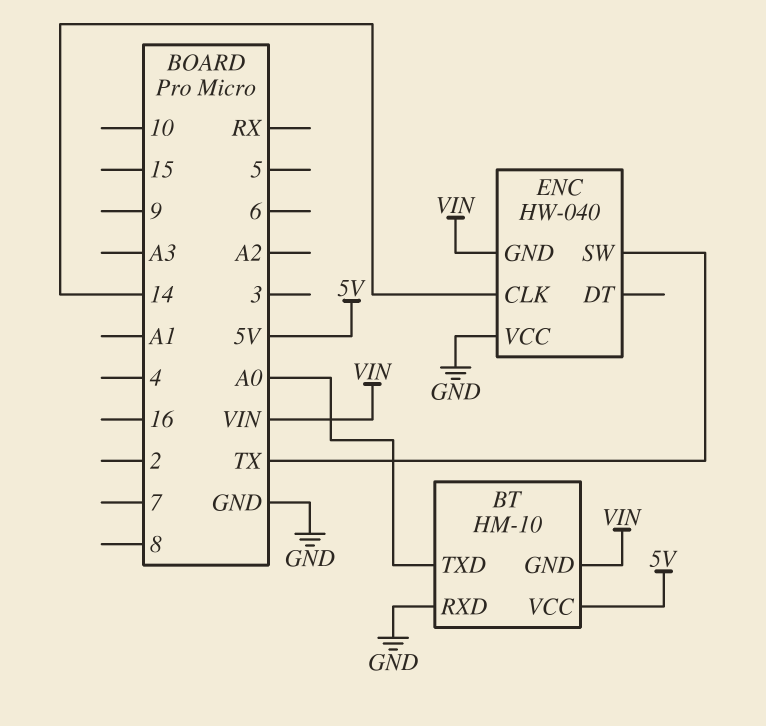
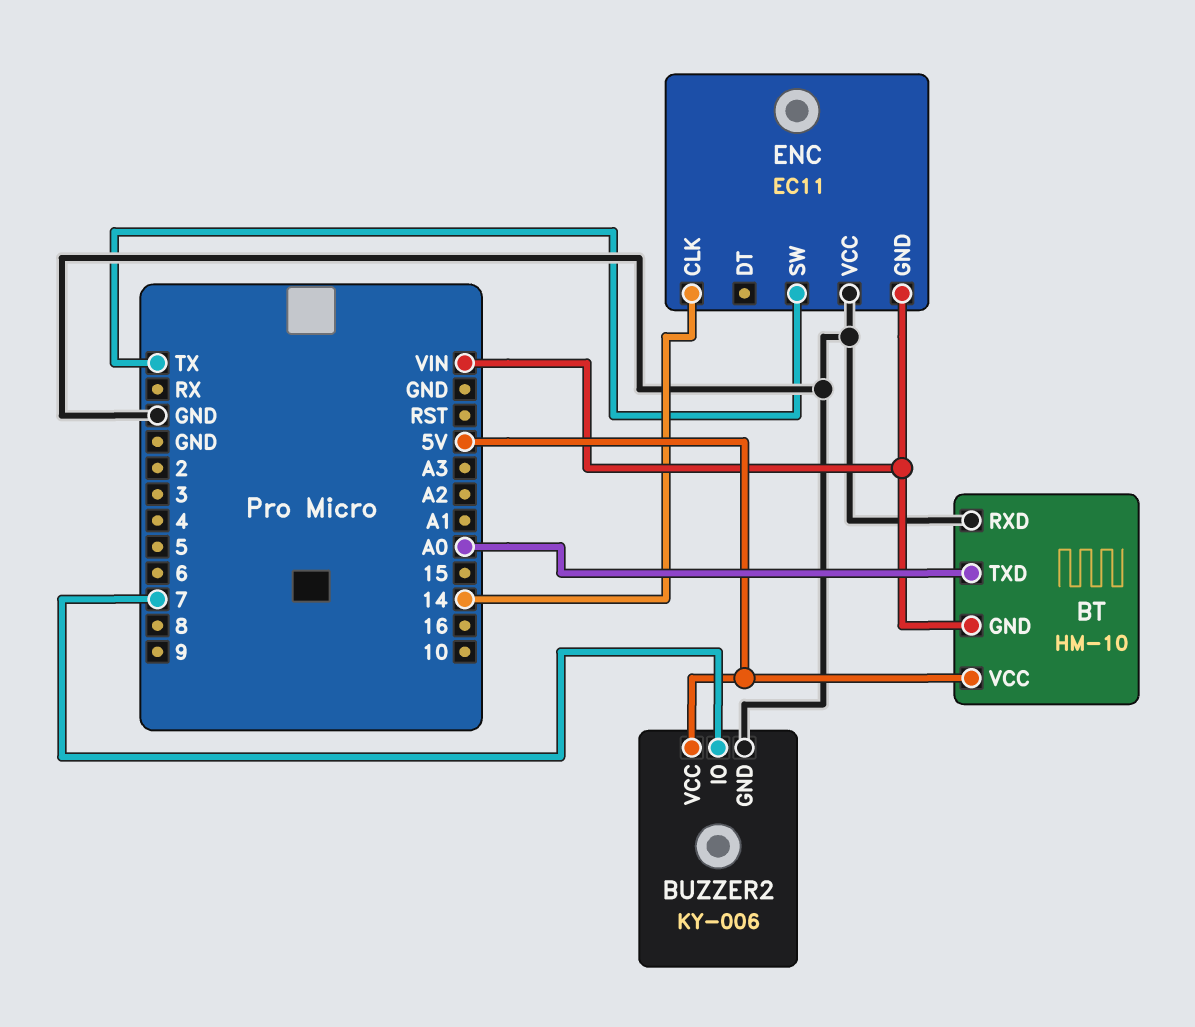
BUZZER2: none -> KY-006
BUZZER2 pin GND: none -> GND
BUZZER2 pin IO: none -> 7
BUZZER2 pin VCC: none -> 5V
ENC: HW-040 -> EC11

